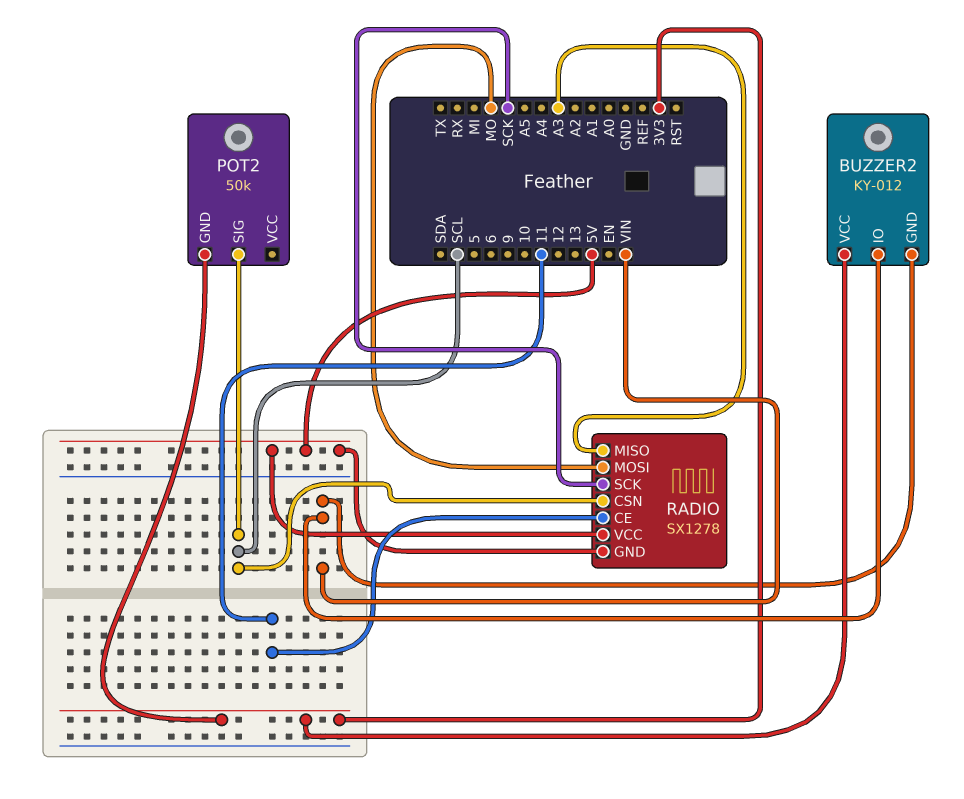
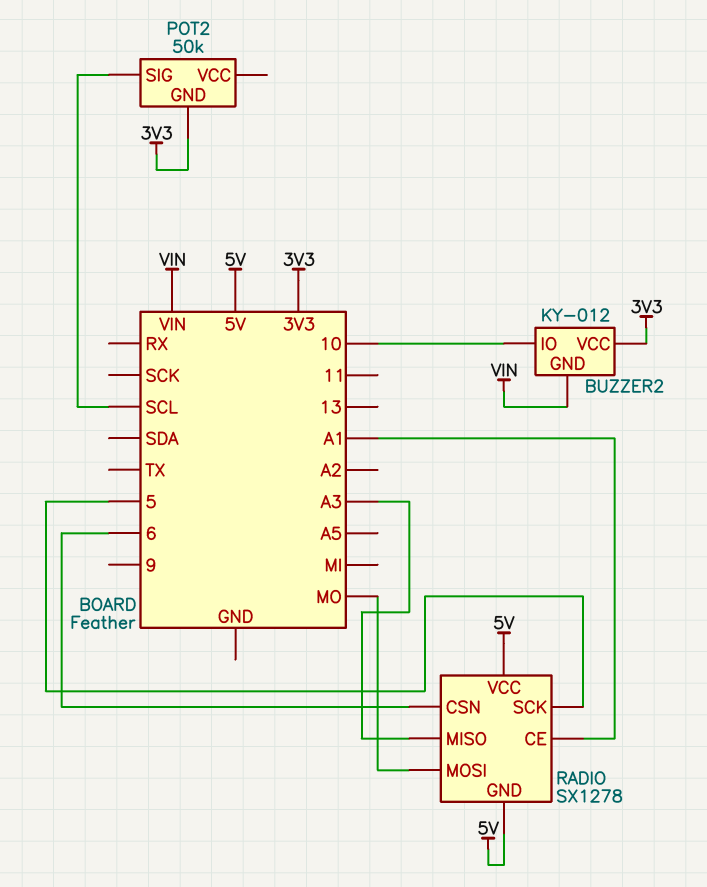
BUZZER2 pin IO: VIN -> 10
RADIO pin CE: 11 -> A1
RADIO pin CSN: SCL -> 6
RADIO pin SCK: SCK -> 5

